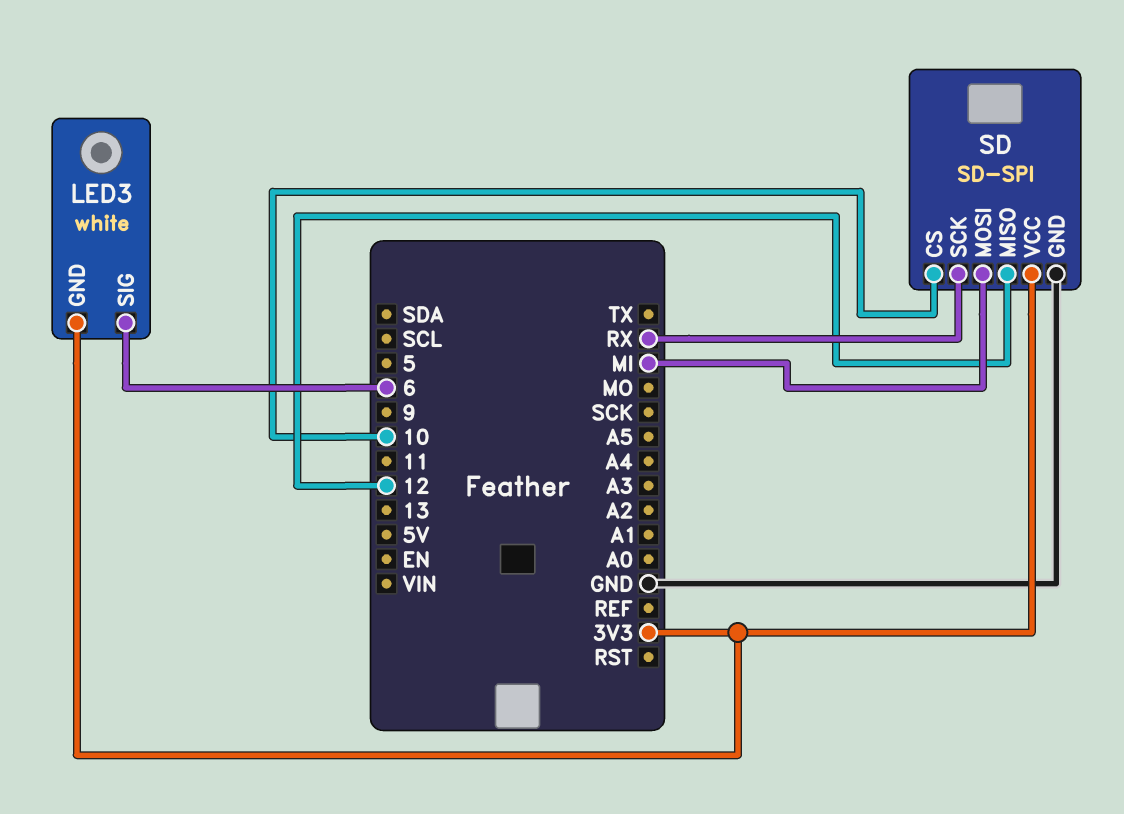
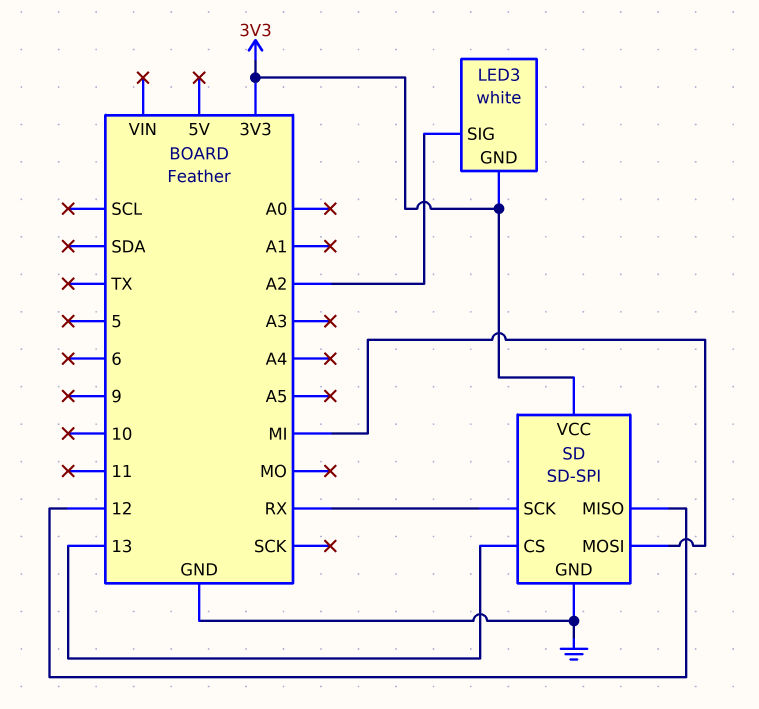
LED3 pin SIG: 6 -> A2
SD pin CS: 10 -> 13

